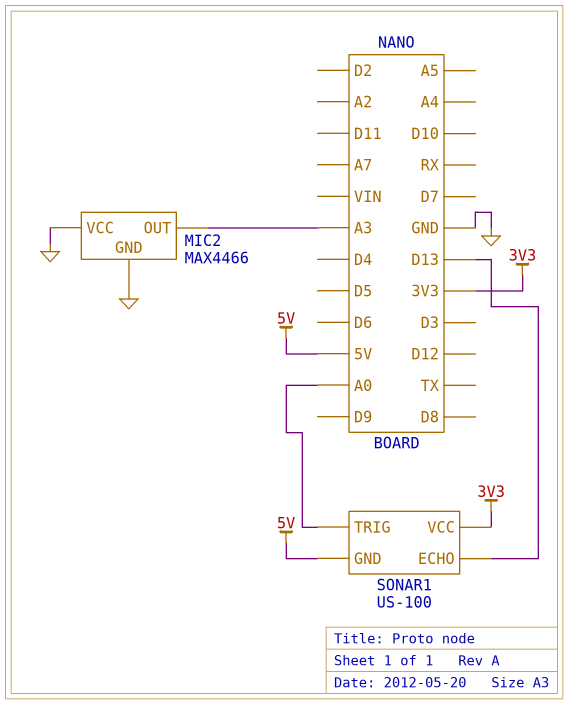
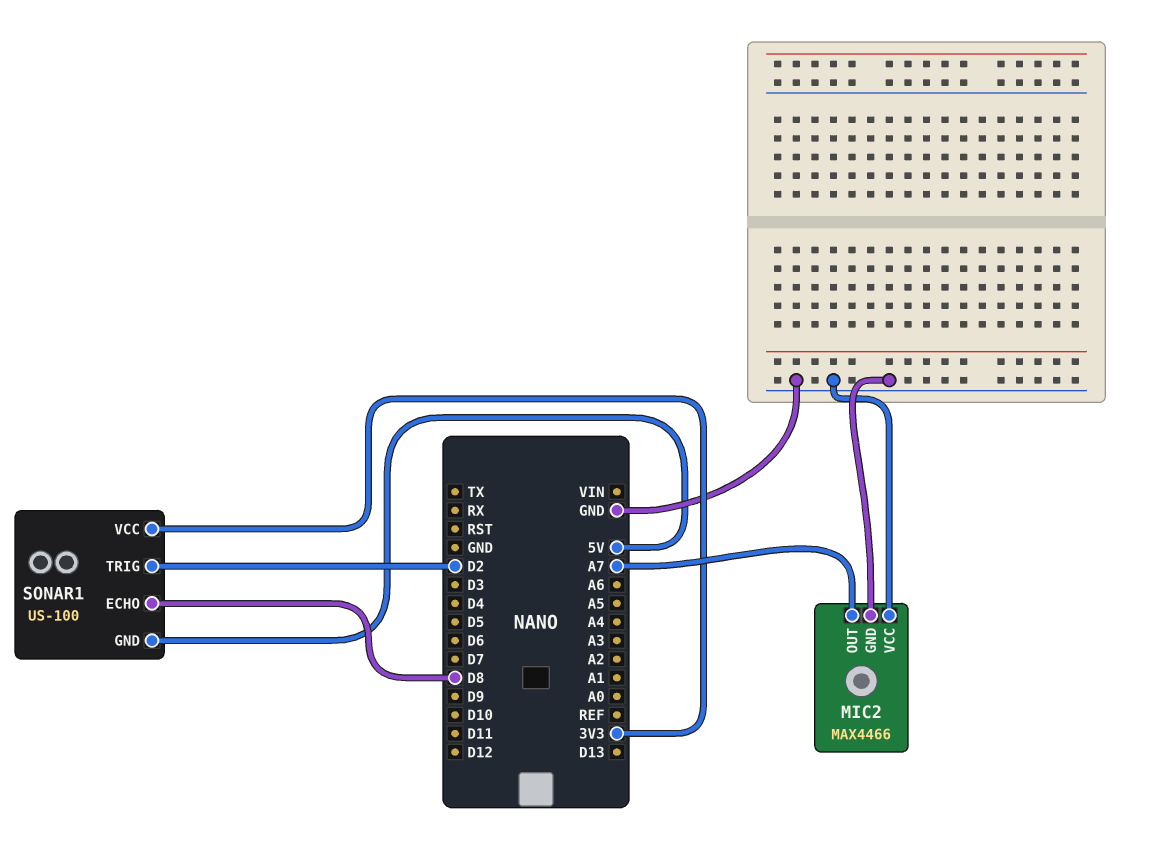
MIC2 pin OUT: A3 -> A7
SONAR1 pin ECHO: D13 -> D8
SONAR1 pin TRIG: A0 -> D2

